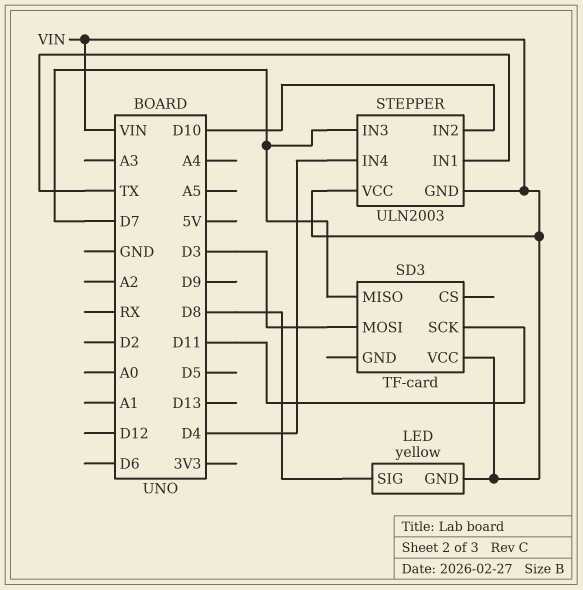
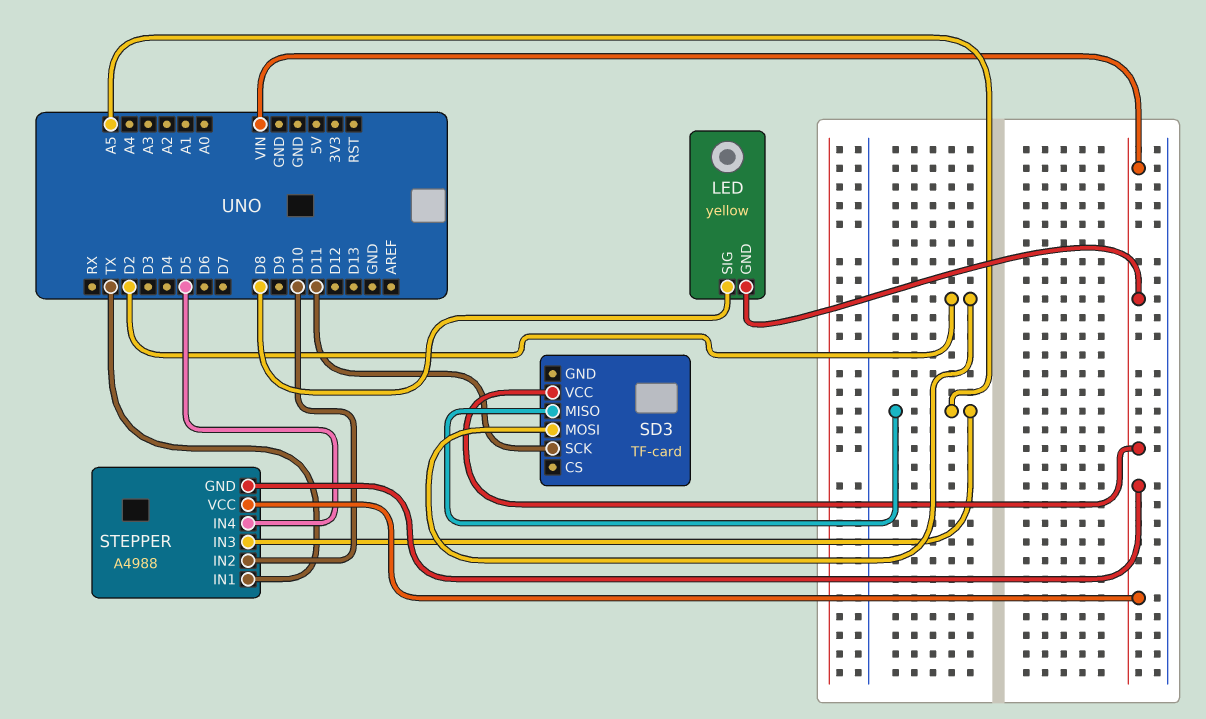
SD3 pin MISO: D7 -> A5
SD3 pin MOSI: D3 -> D2
STEPPER: ULN2003 -> A4988
STEPPER pin IN3: D7 -> A5
STEPPER pin IN4: D4 -> D5

